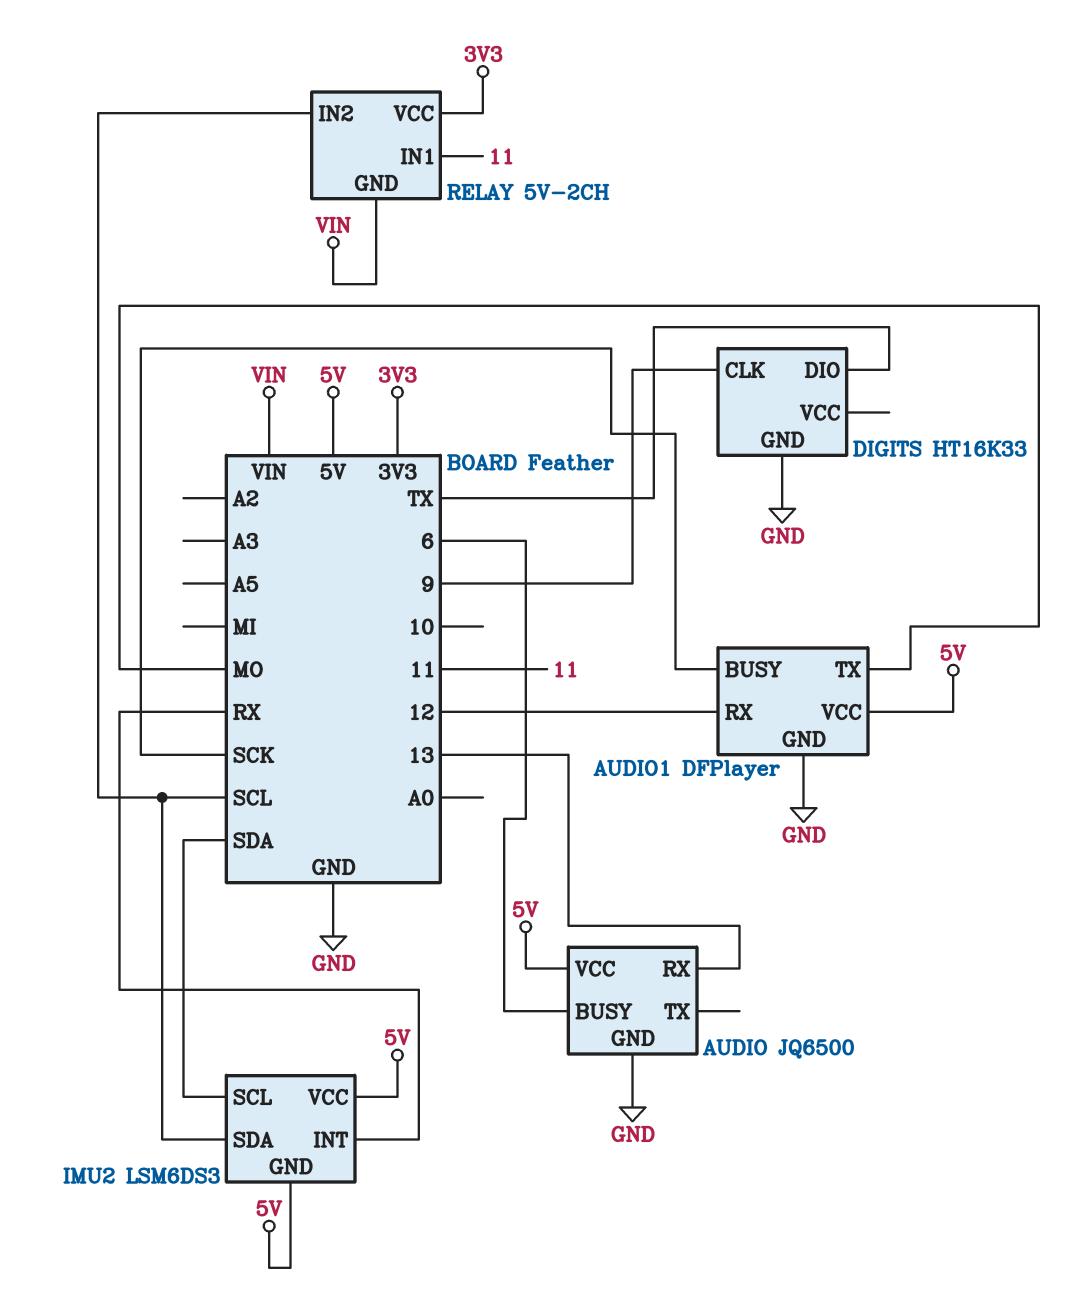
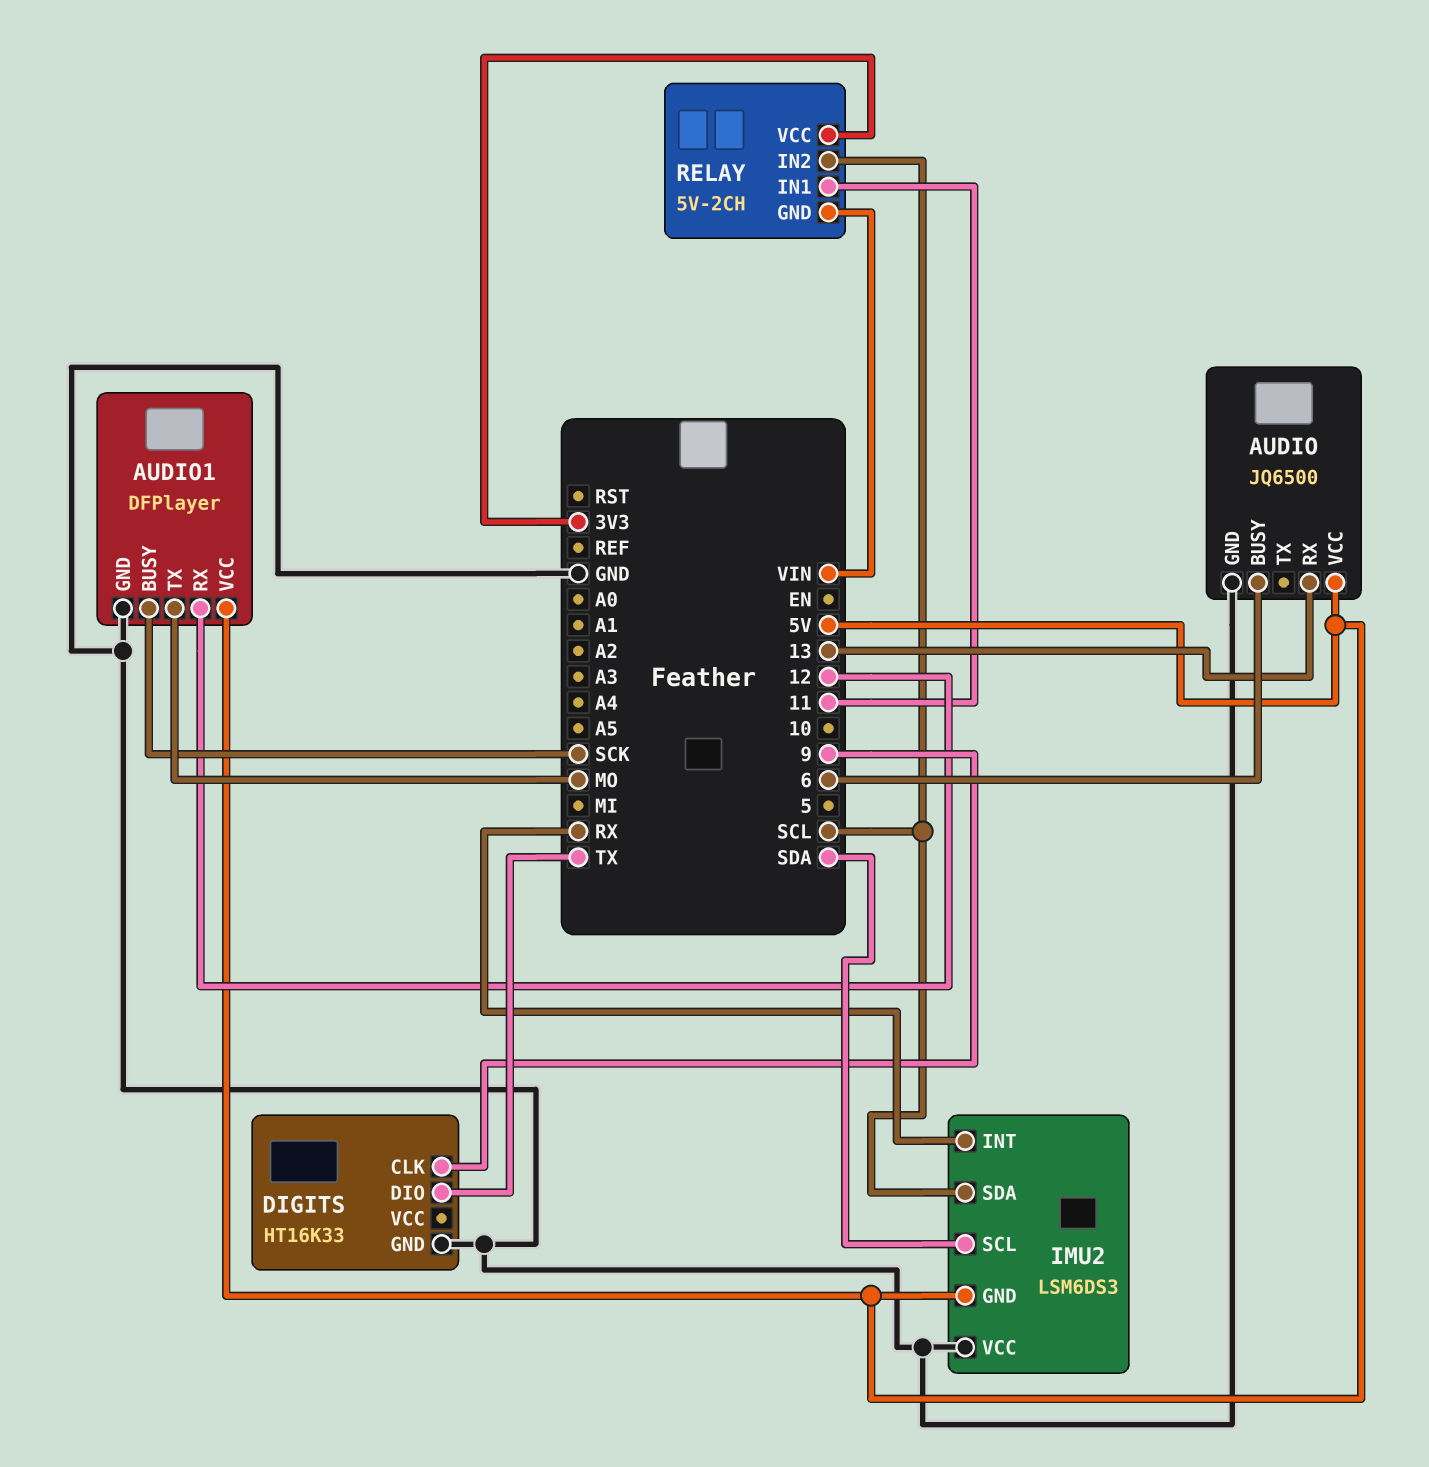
IMU2 pin VCC: 5V -> GND

